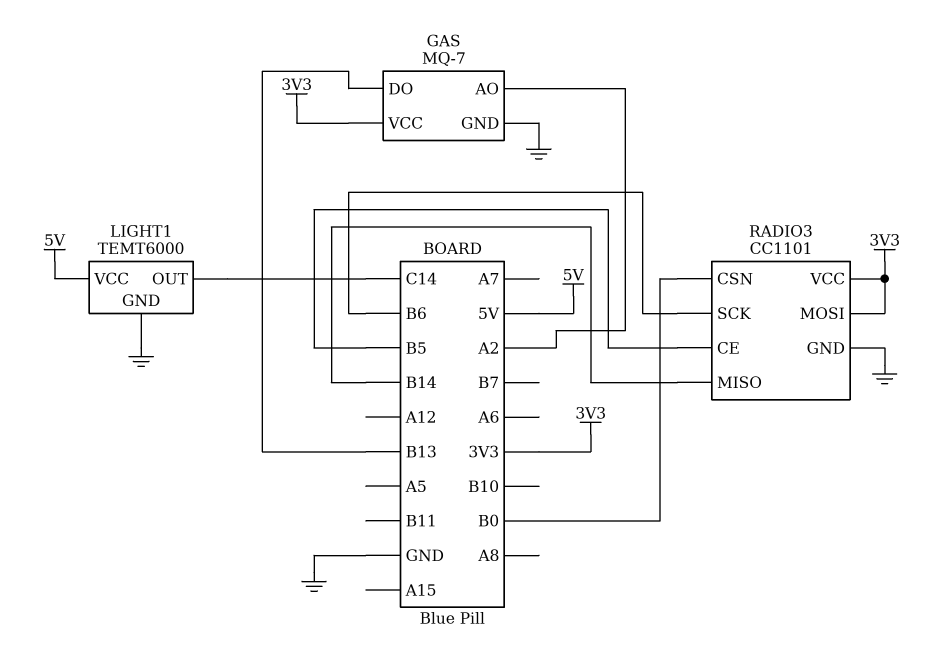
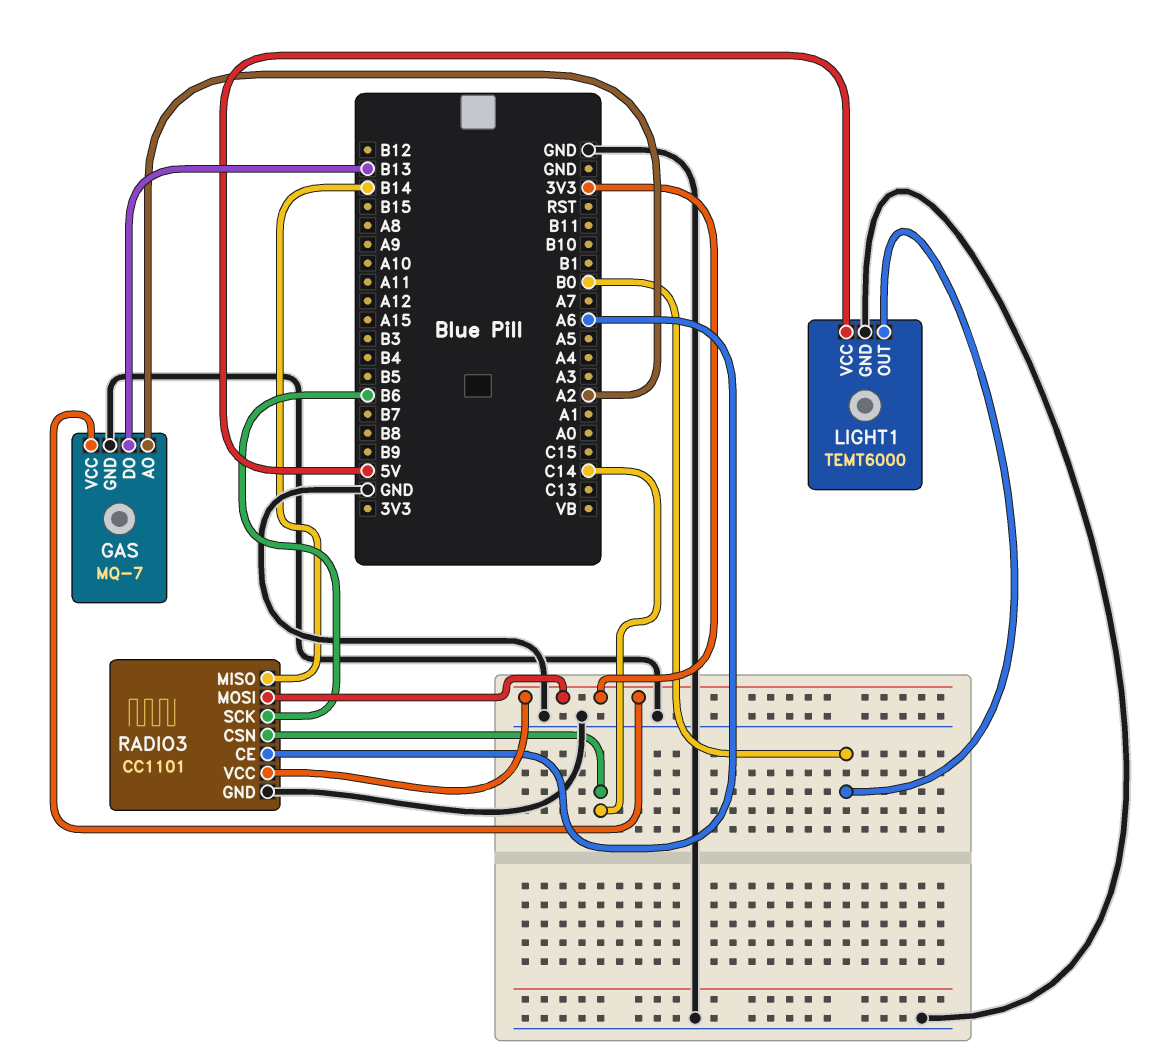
LIGHT1 pin OUT: C14 -> B0
RADIO3 pin CE: B5 -> A6
RADIO3 pin CSN: B0 -> C14

